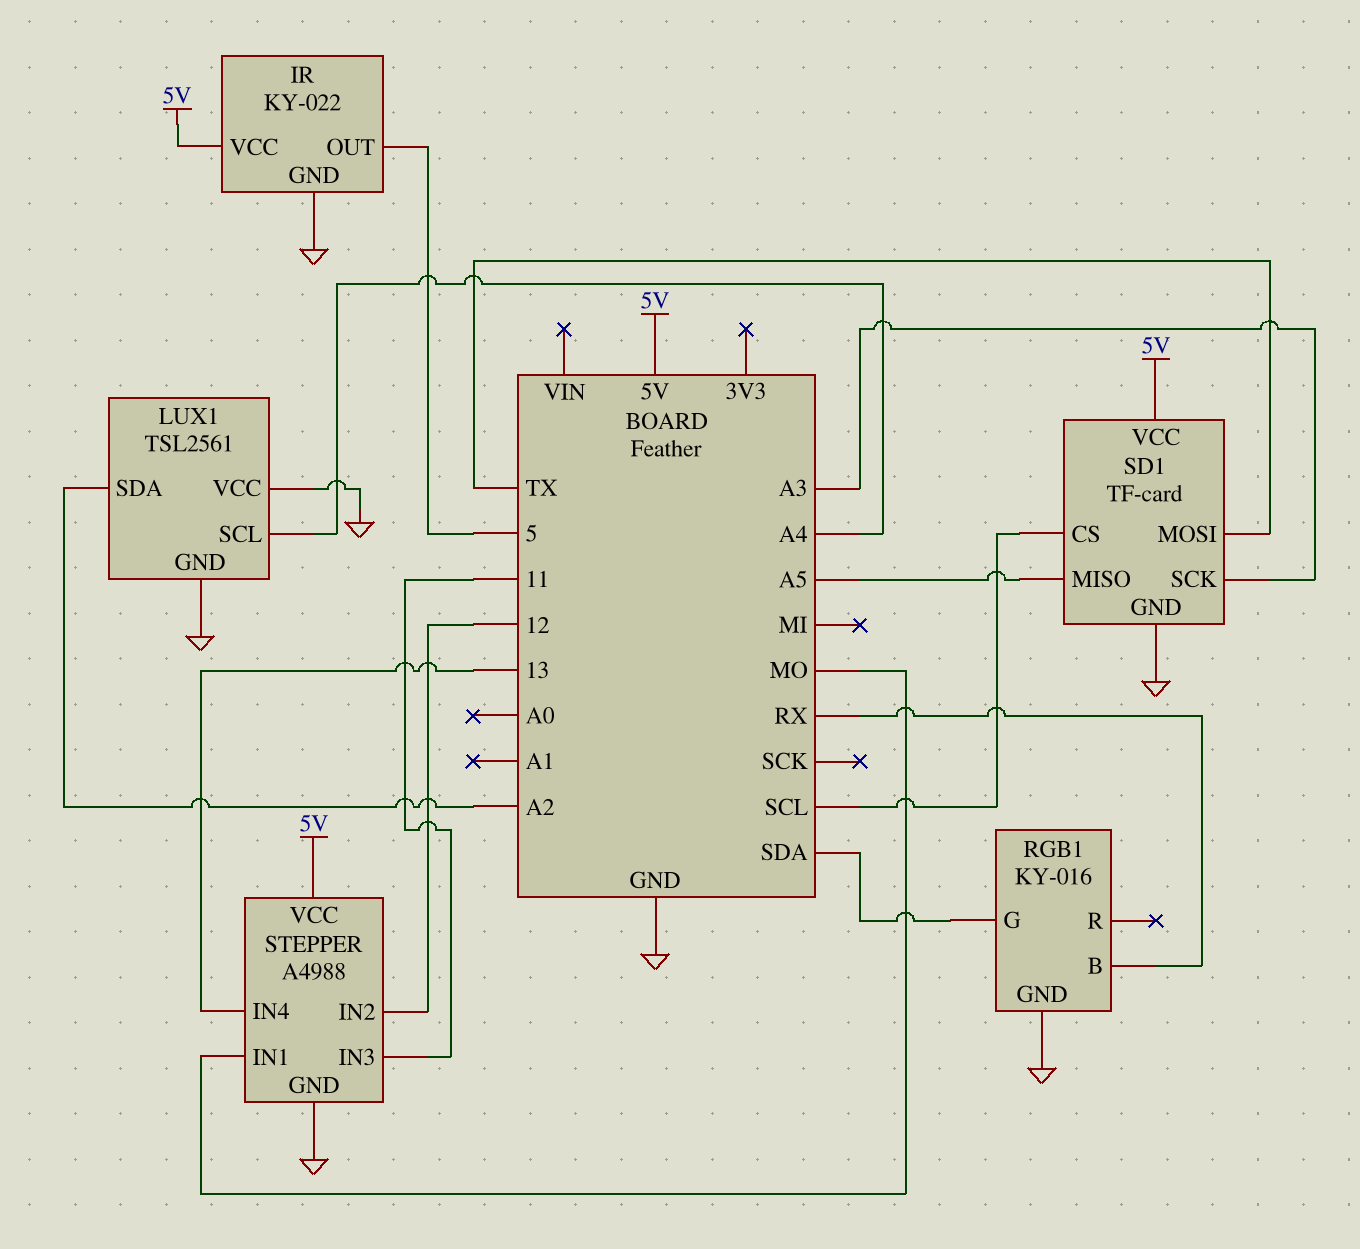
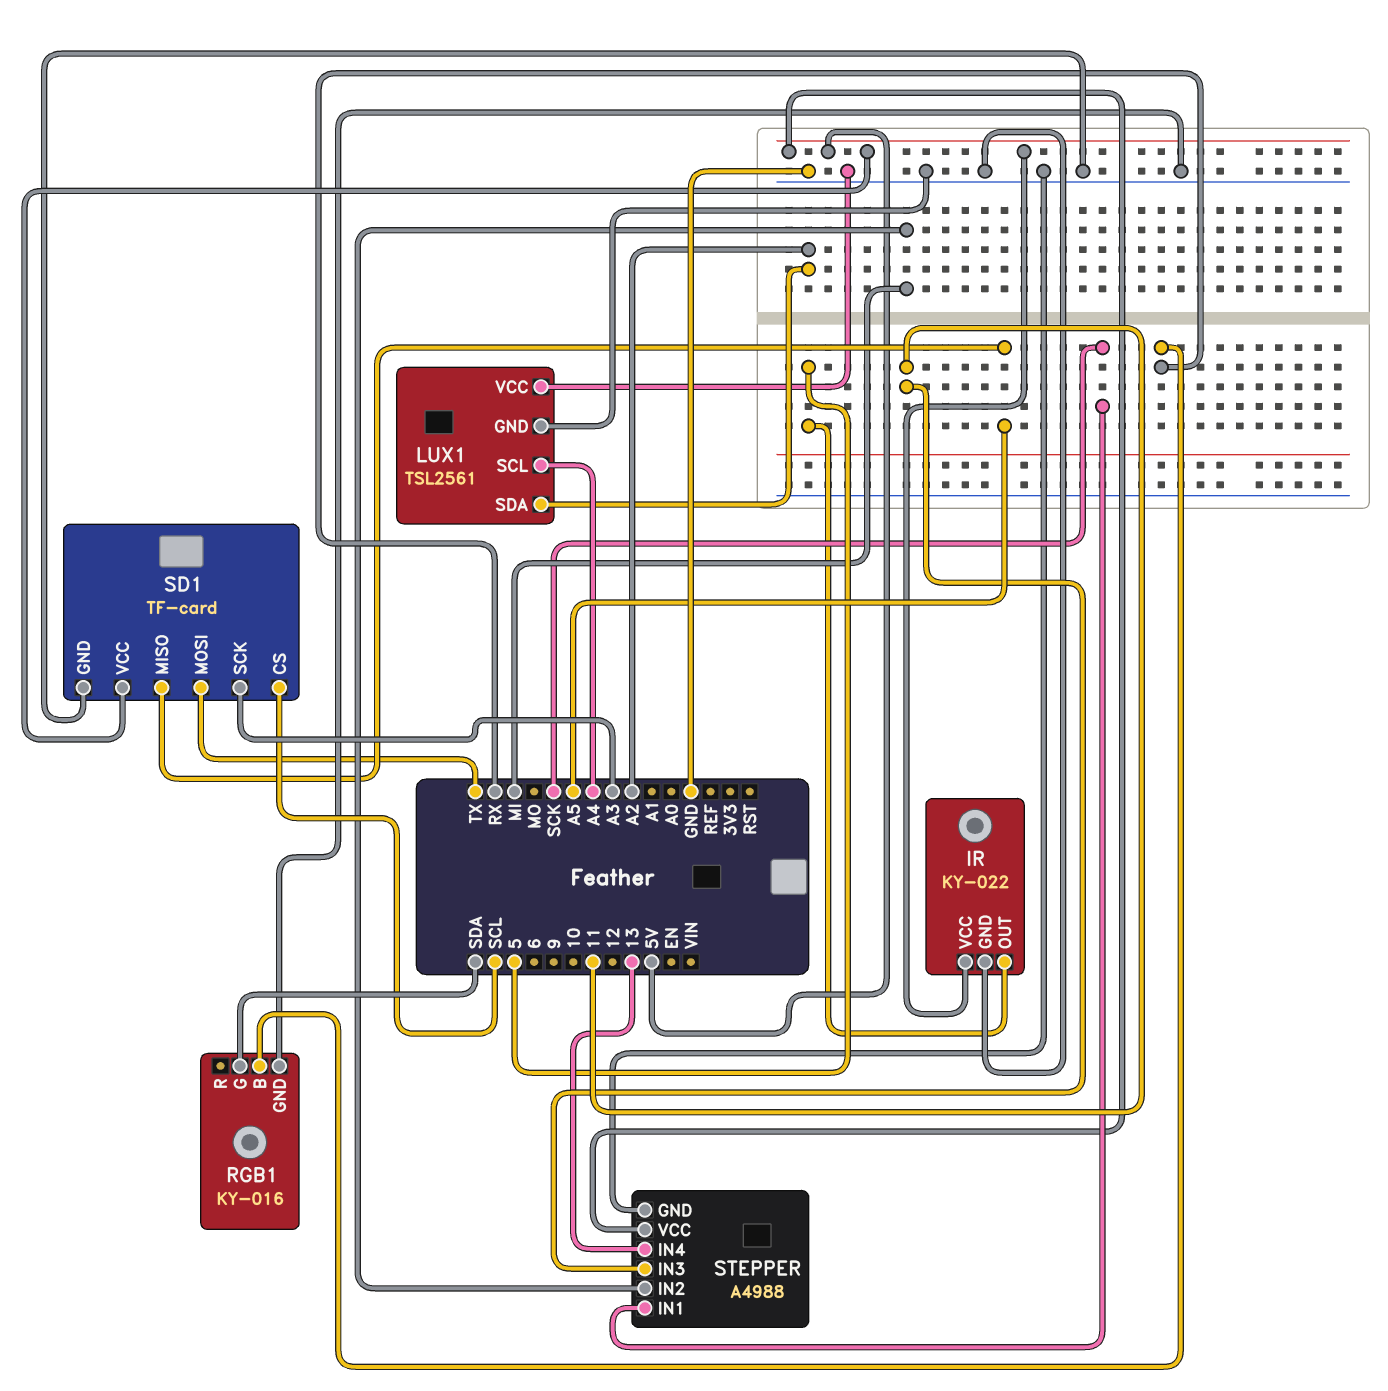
STEPPER pin IN1: MO -> SCK
STEPPER pin IN2: 12 -> MI

